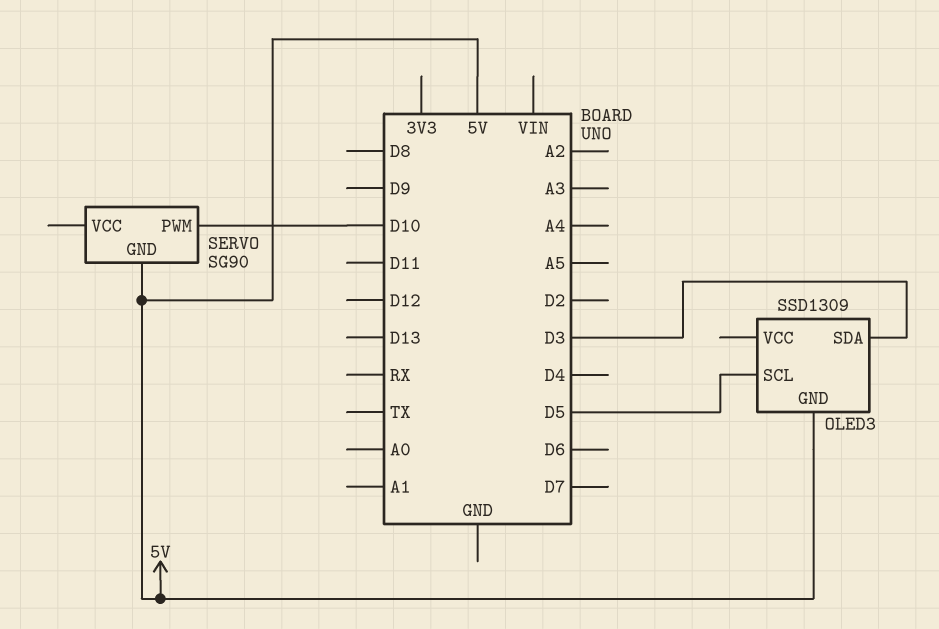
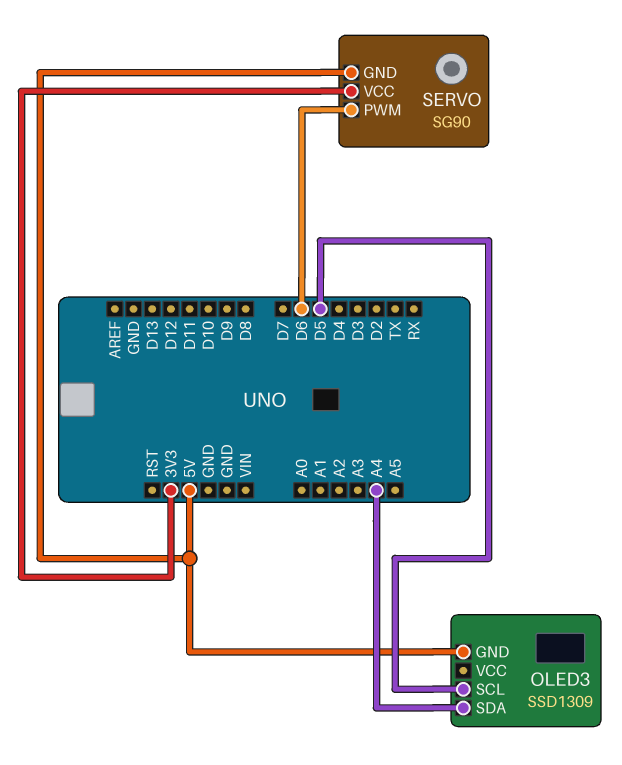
OLED3 pin SDA: D3 -> A4
SERVO pin PWM: D10 -> D6
SERVO pin VCC: none -> 3V3

